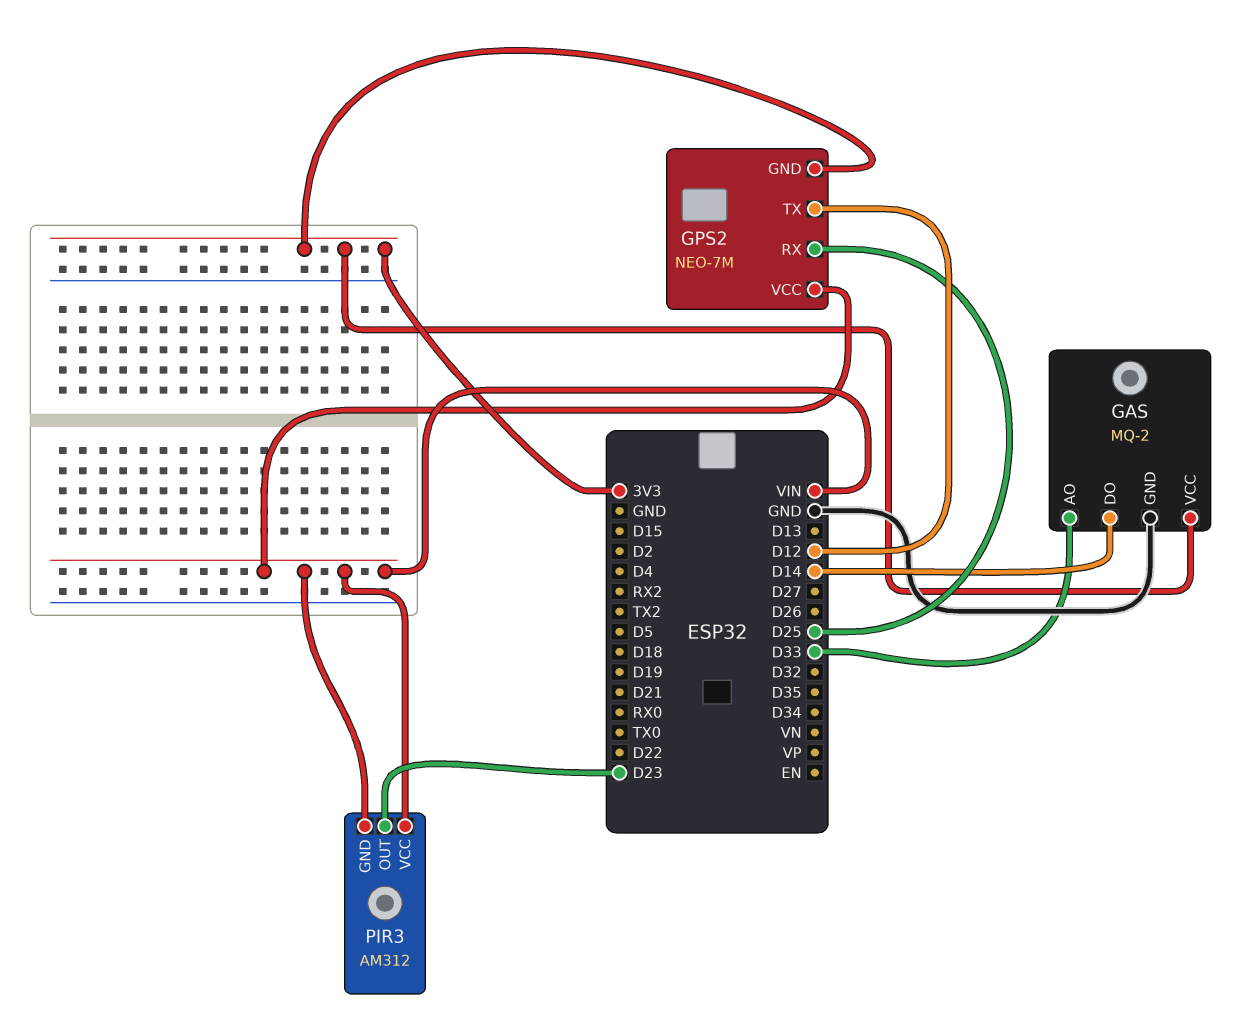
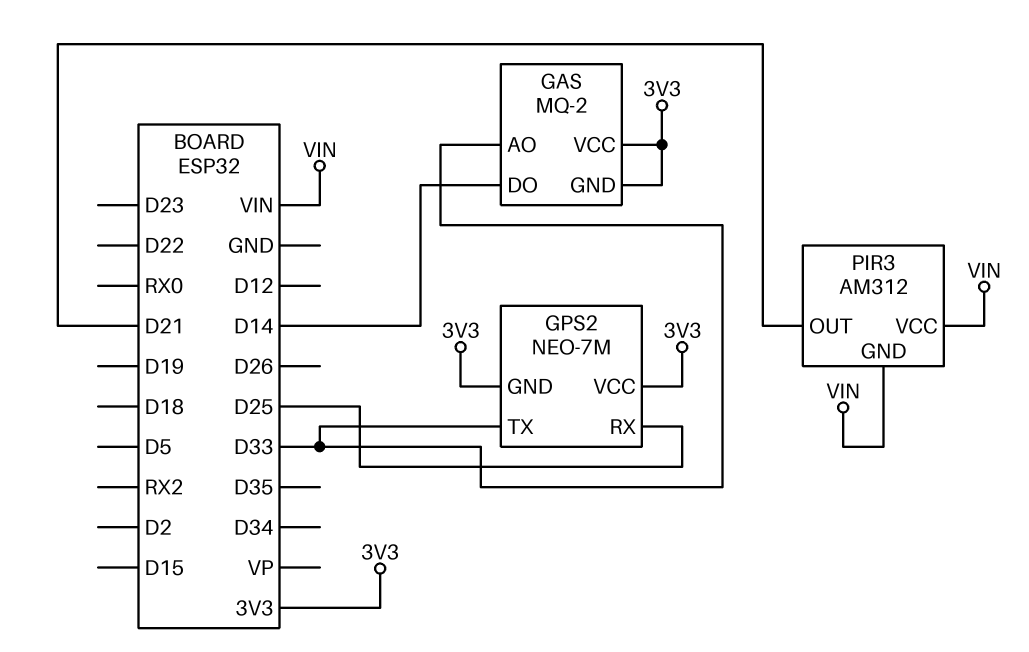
GAS pin GND: GND -> 3V3
GPS2 pin TX: D12 -> D33
GPS2 pin VCC: VIN -> 3V3
PIR3 pin OUT: D23 -> D21

